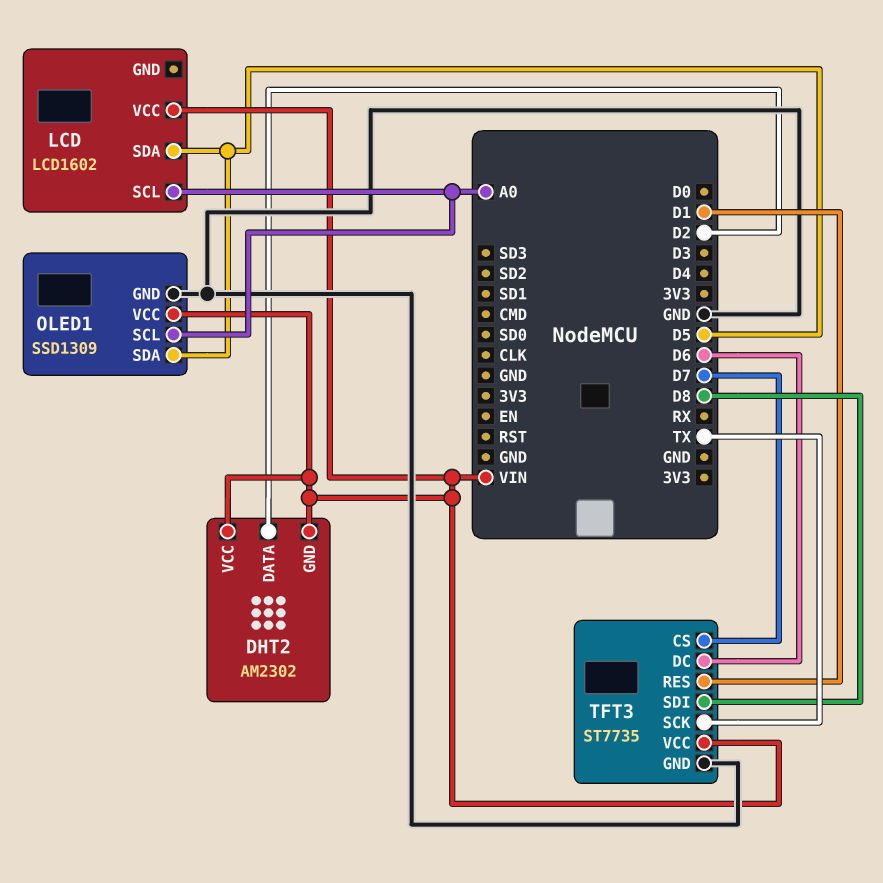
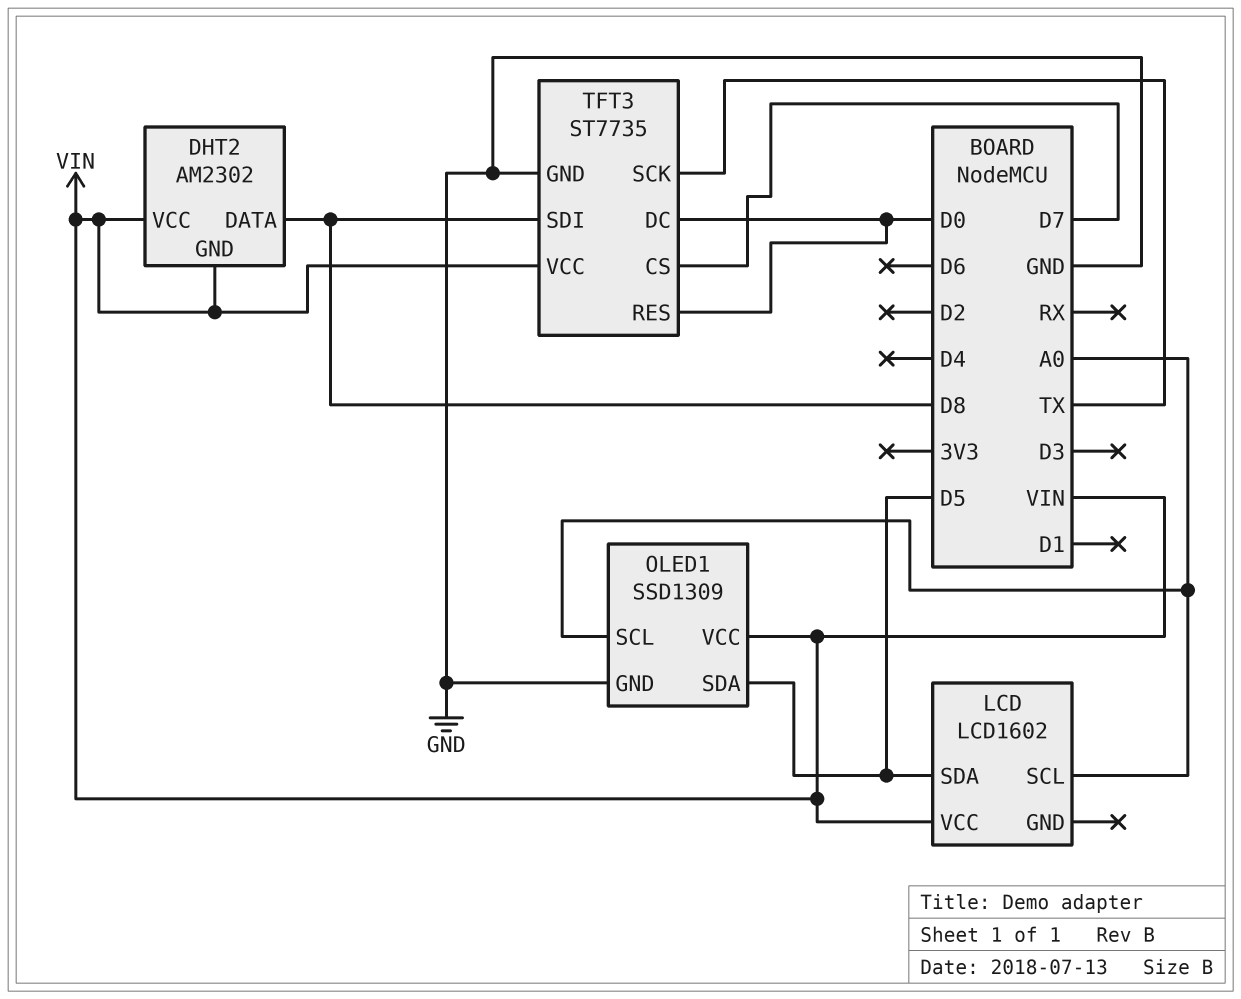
DHT2 pin DATA: D2 -> D8
TFT3 pin DC: D6 -> D0
TFT3 pin RES: D1 -> D0

